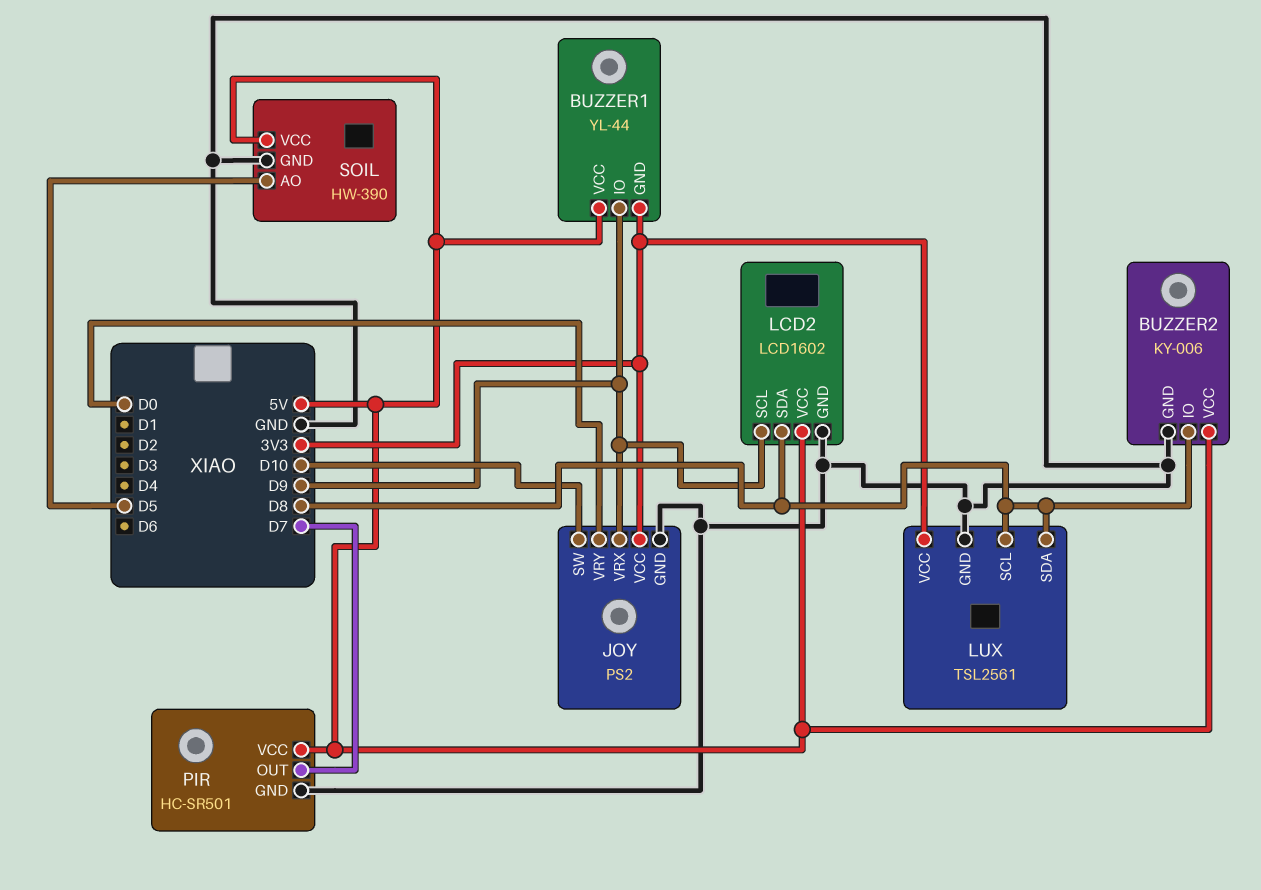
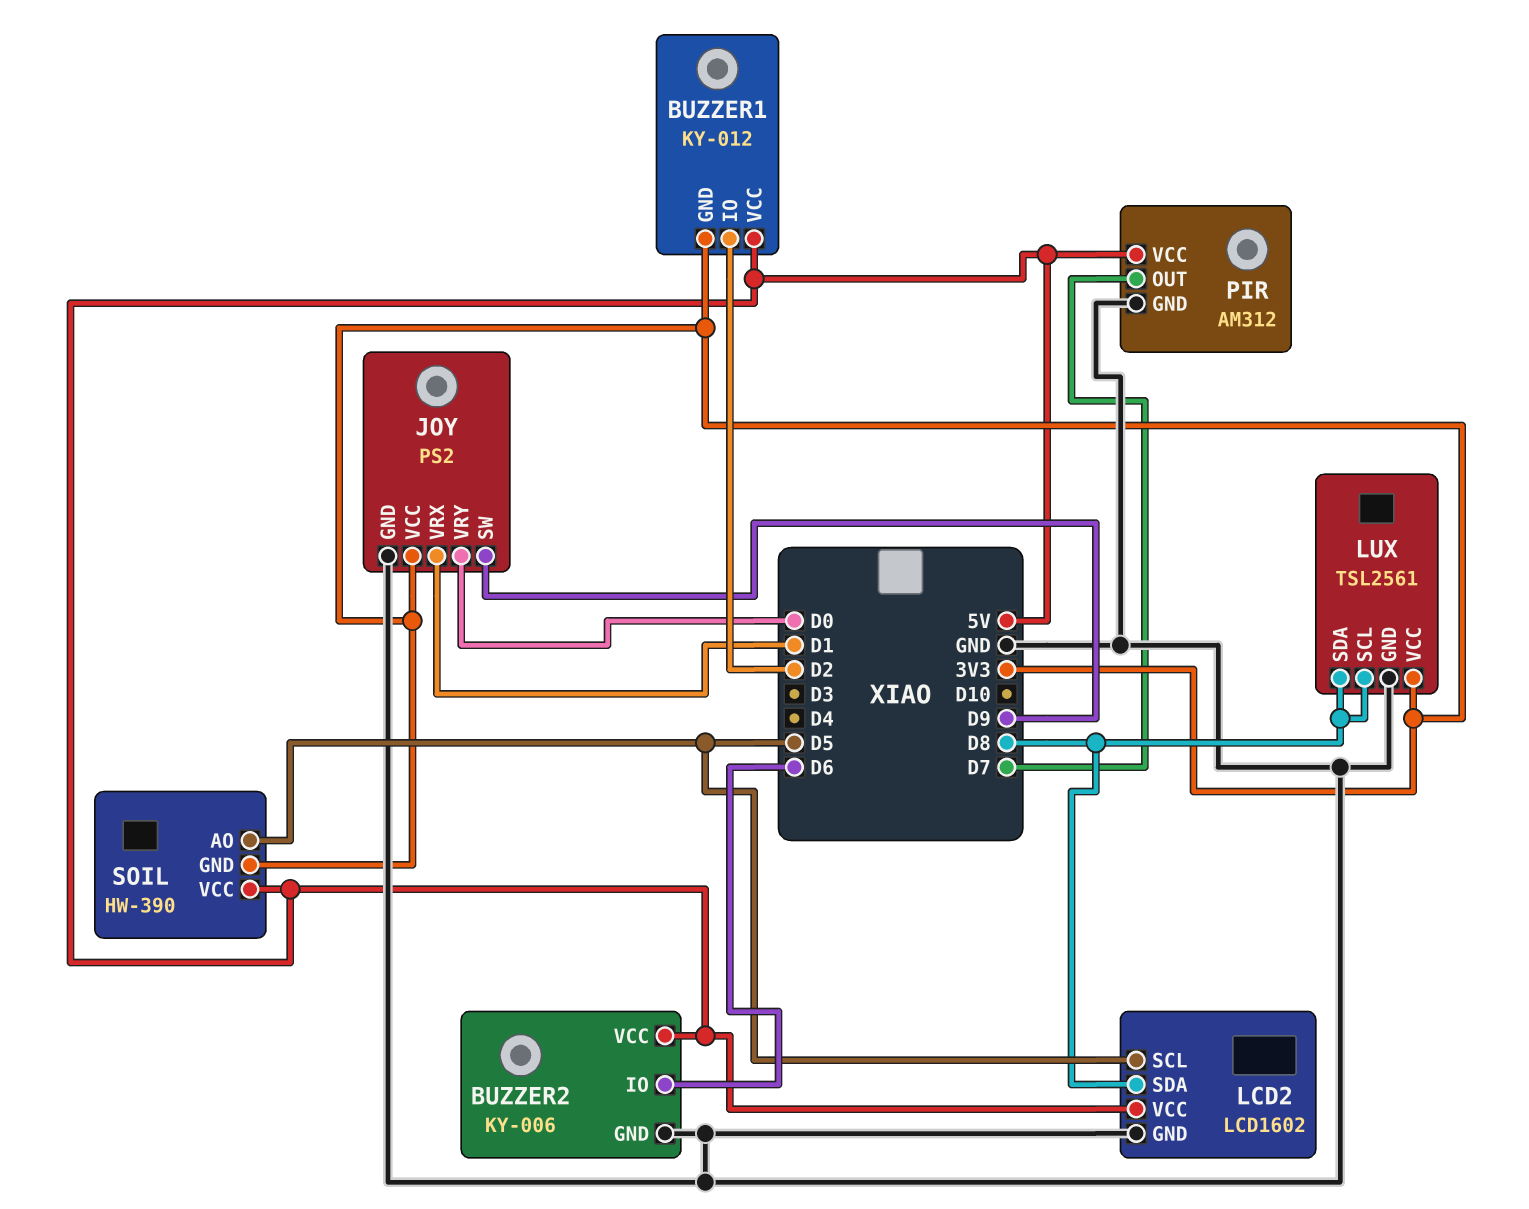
BUZZER1: YL-44 -> KY-012
BUZZER1 pin IO: D9 -> D2
BUZZER2 pin IO: D8 -> D6
JOY pin SW: D10 -> D9
JOY pin VRX: D9 -> D1
LCD2 pin SCL: D9 -> D5
PIR: HC-SR501 -> AM312
SOIL pin GND: GND -> 3V3

